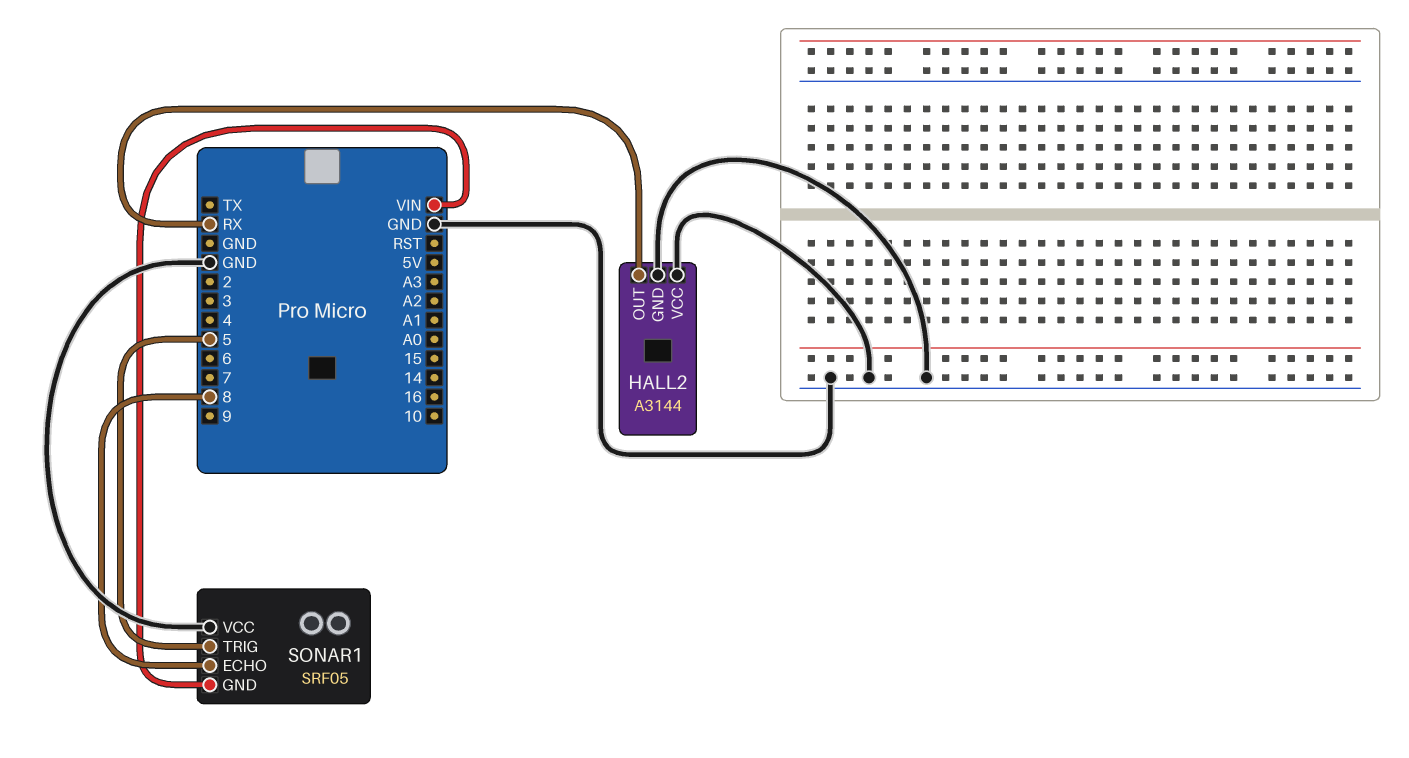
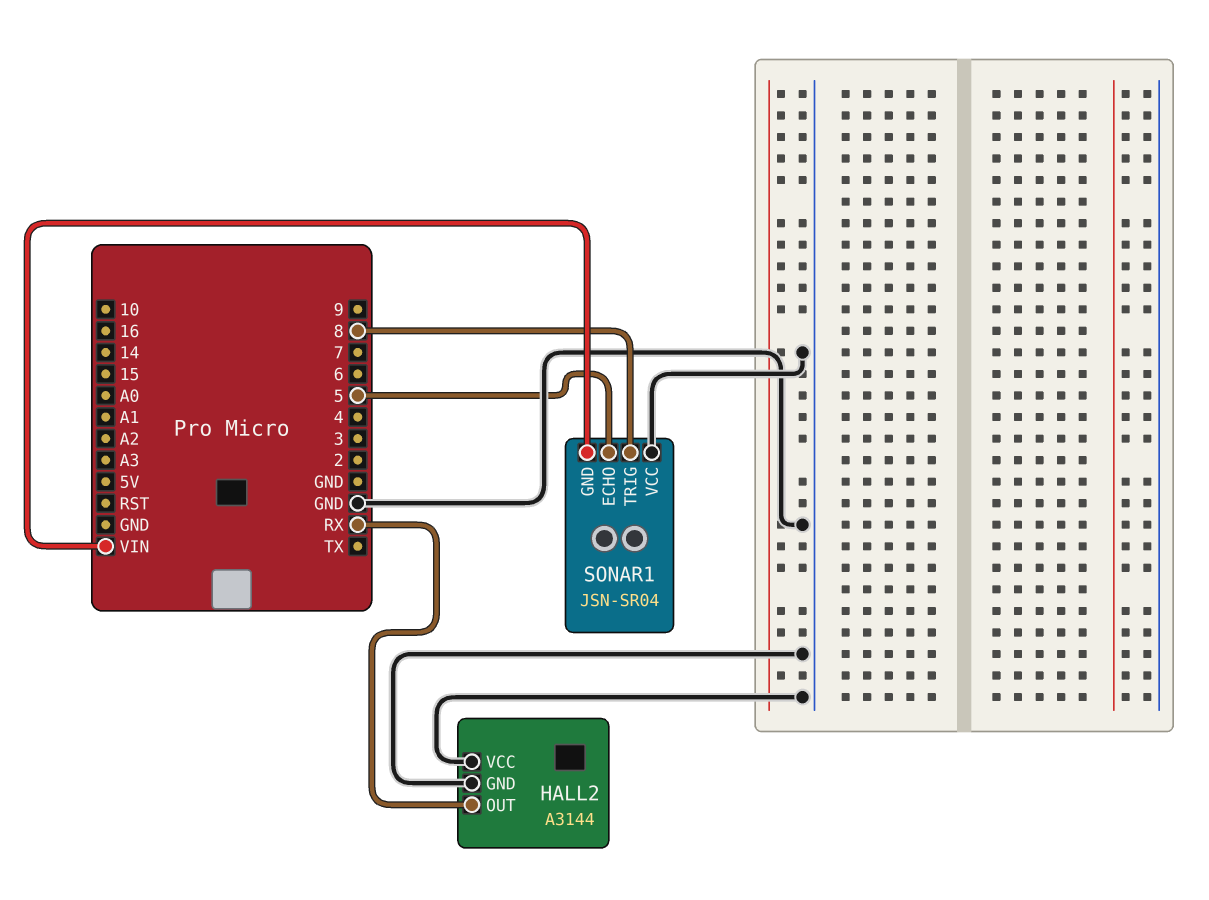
SONAR1: SRF05 -> JSN-SR04
SONAR1 pin ECHO: 8 -> 5
SONAR1 pin TRIG: 5 -> 8

